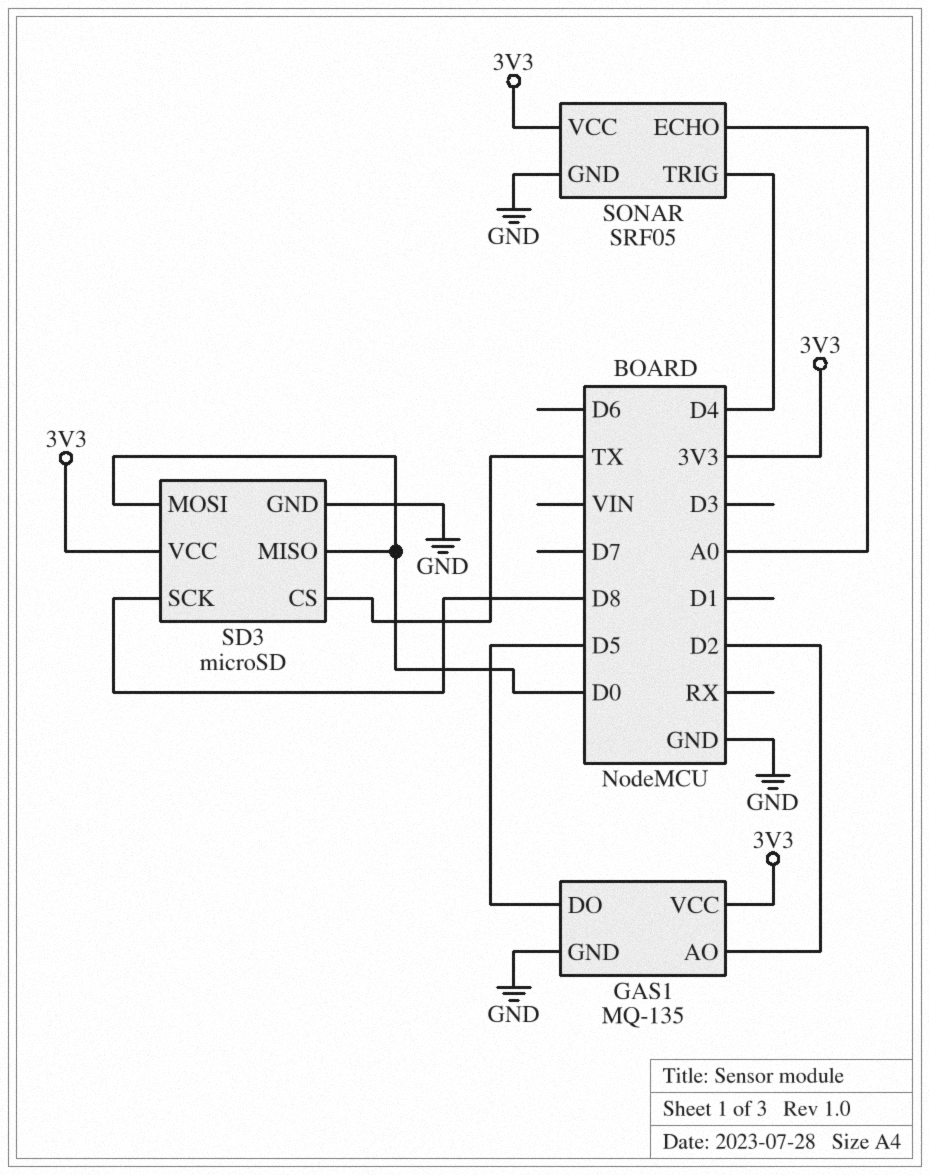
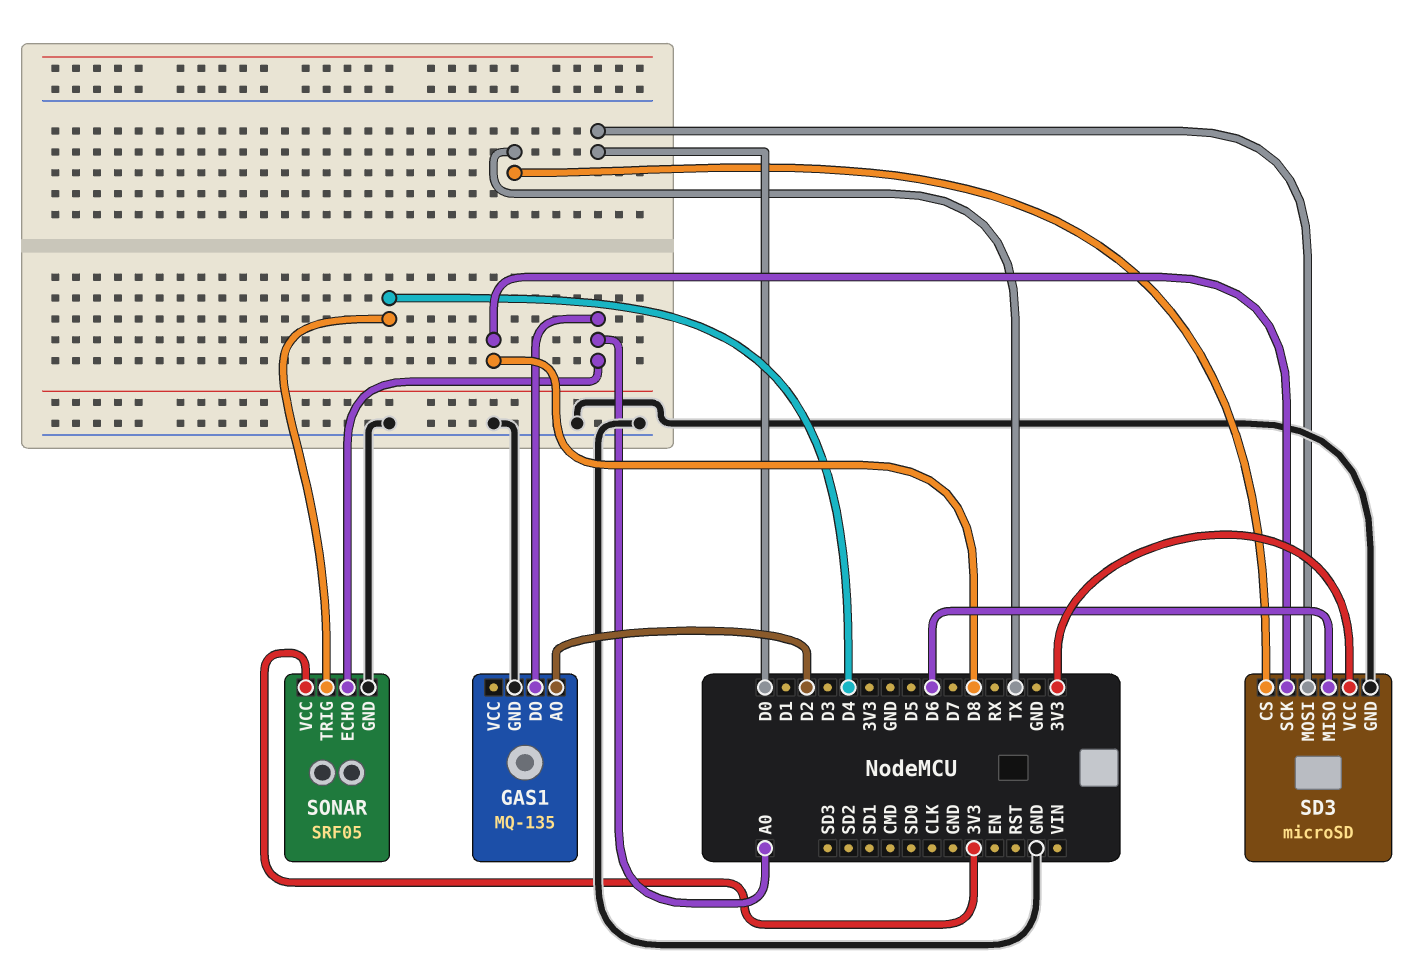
GAS1 pin DO: D5 -> A0
GAS1 pin VCC: 3V3 -> none
SD3 pin MISO: D0 -> D6

